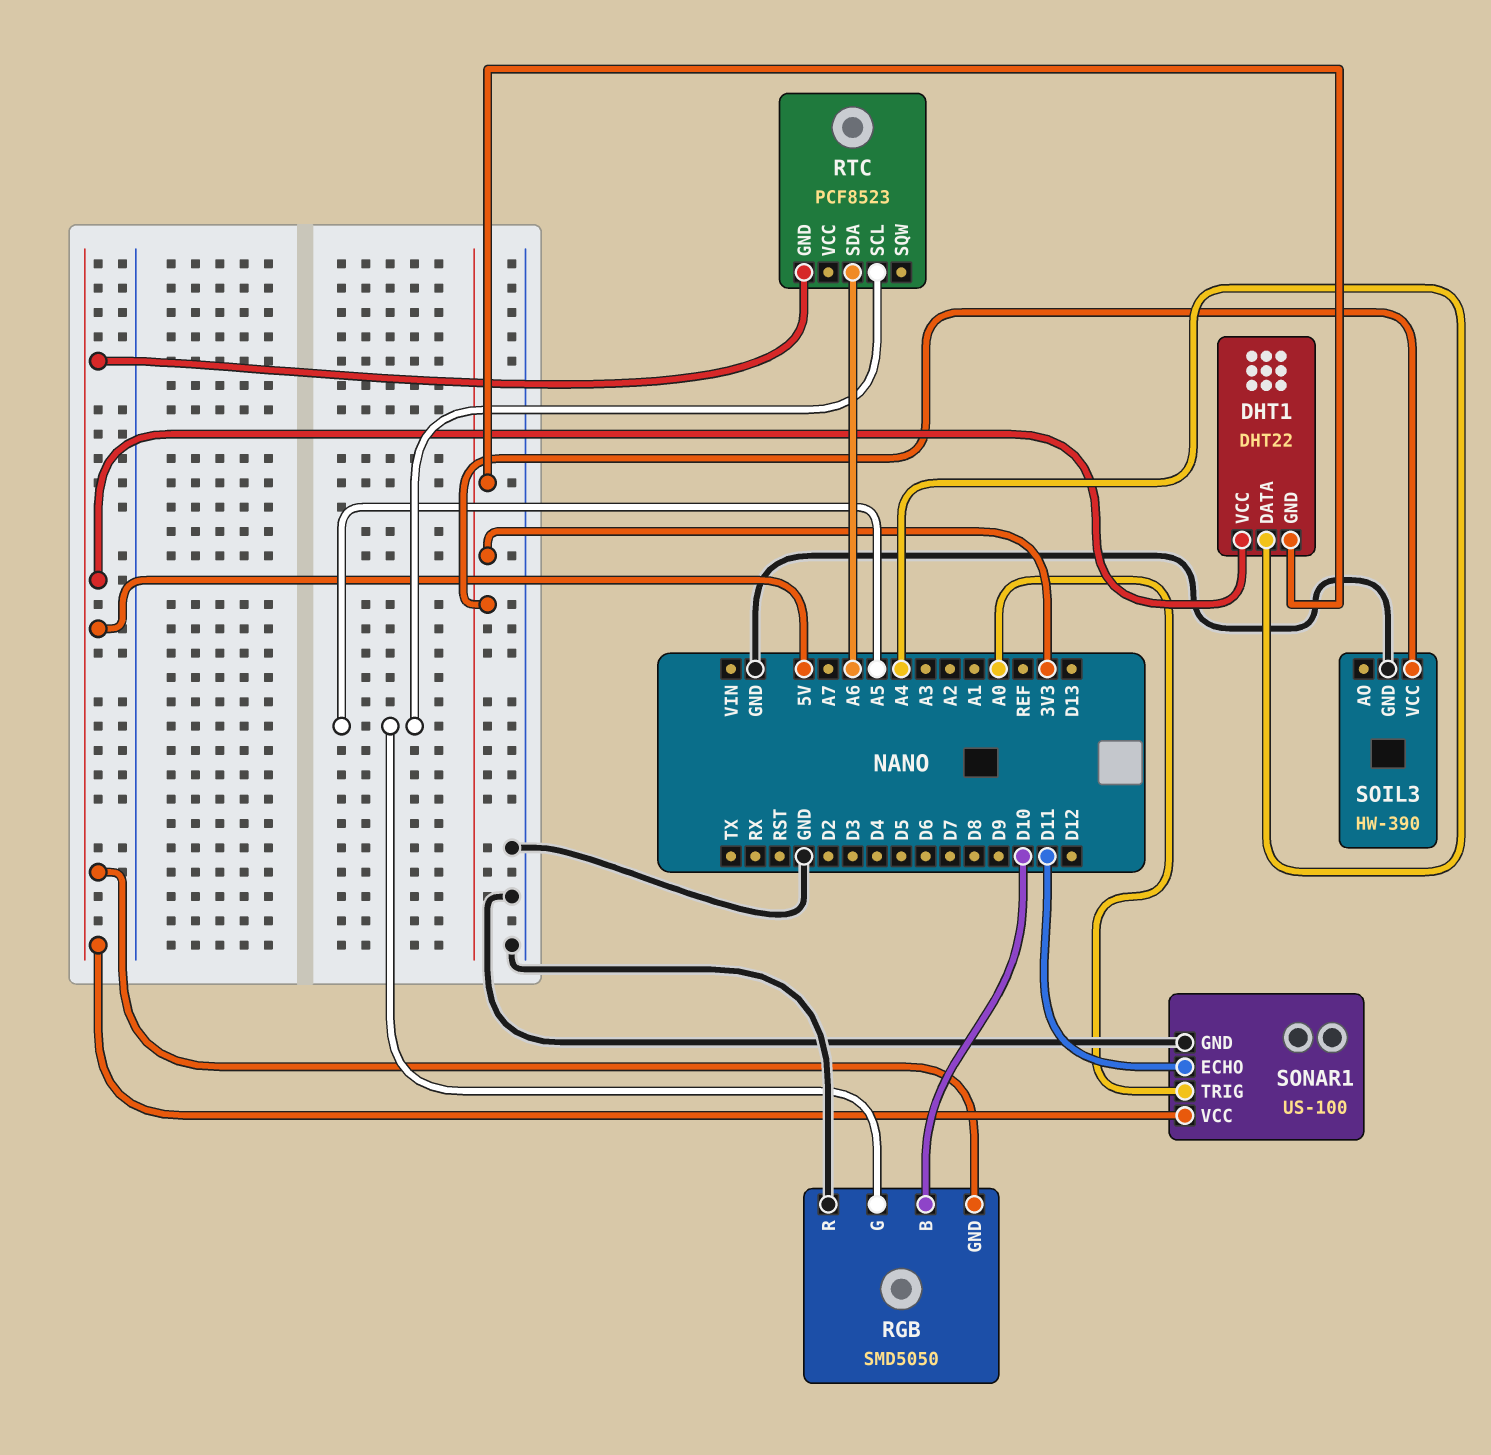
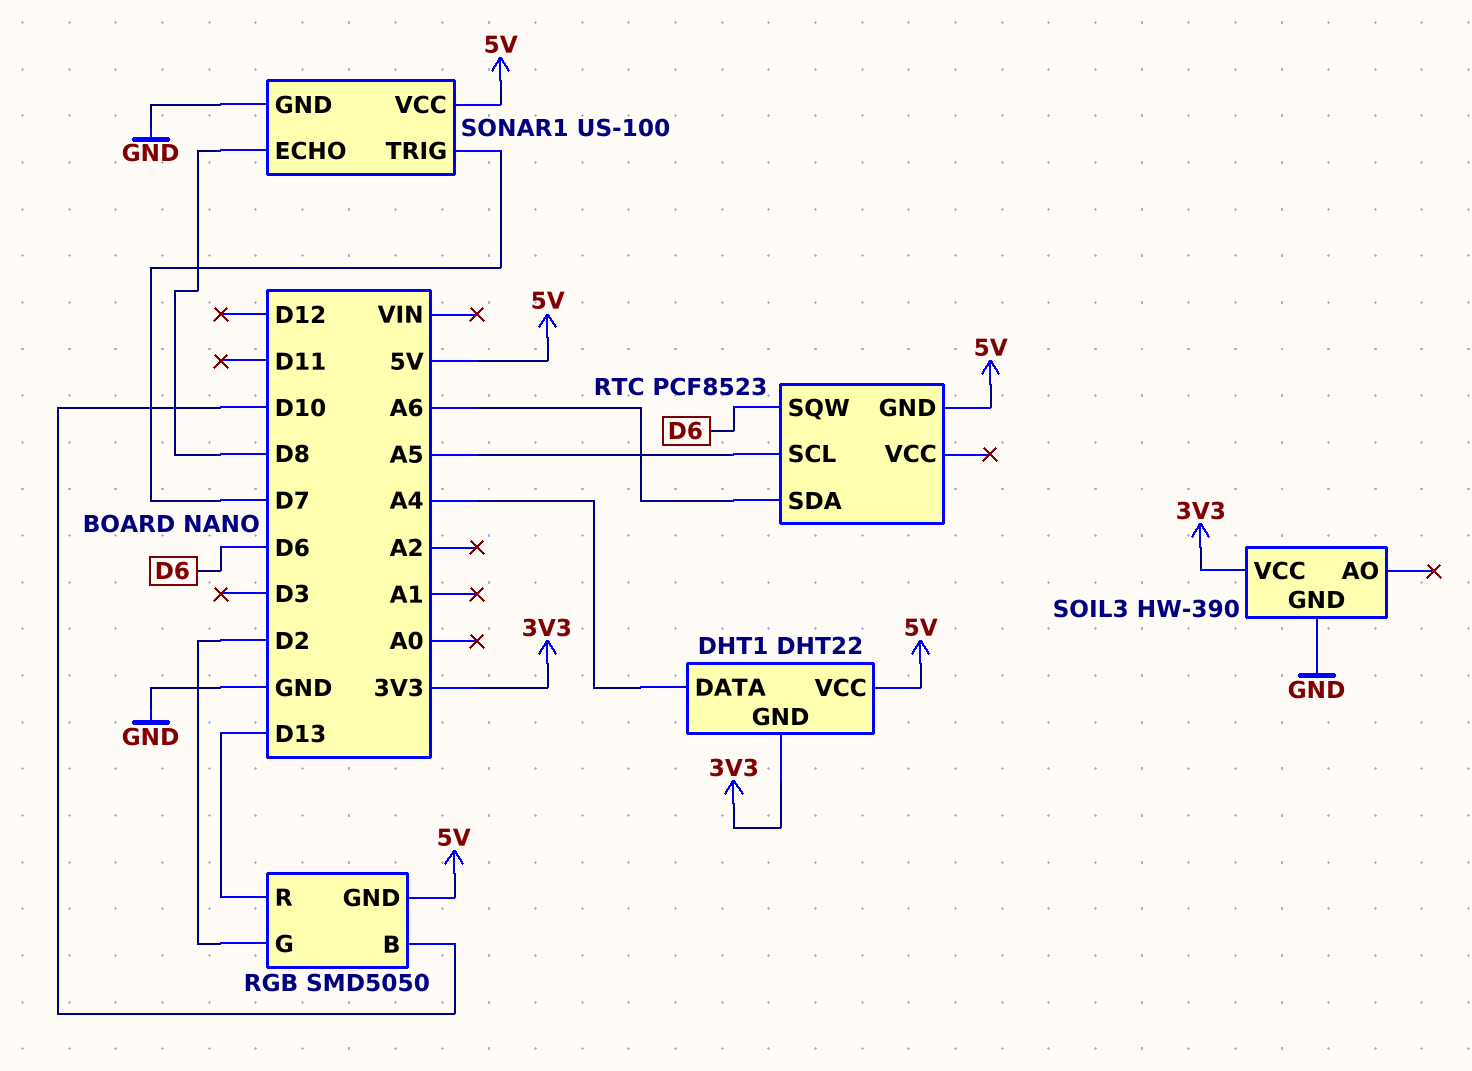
RGB pin G: A5 -> D2
RGB pin R: GND -> D13
RTC pin SQW: none -> D6
SONAR1 pin ECHO: D11 -> D8
SONAR1 pin TRIG: A0 -> D7

